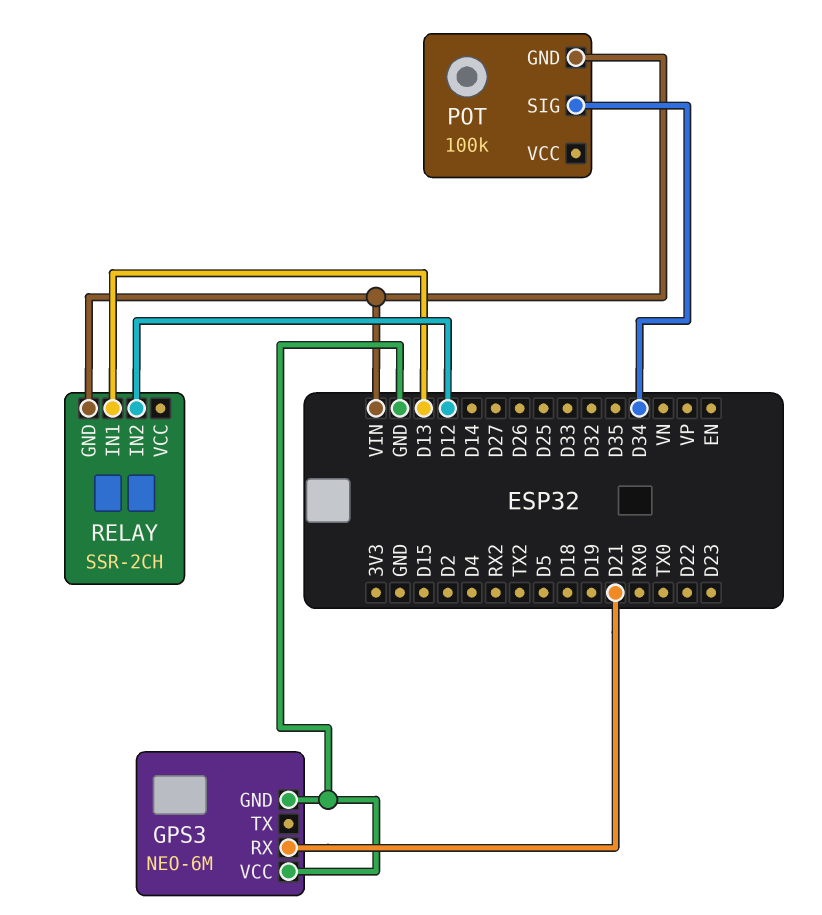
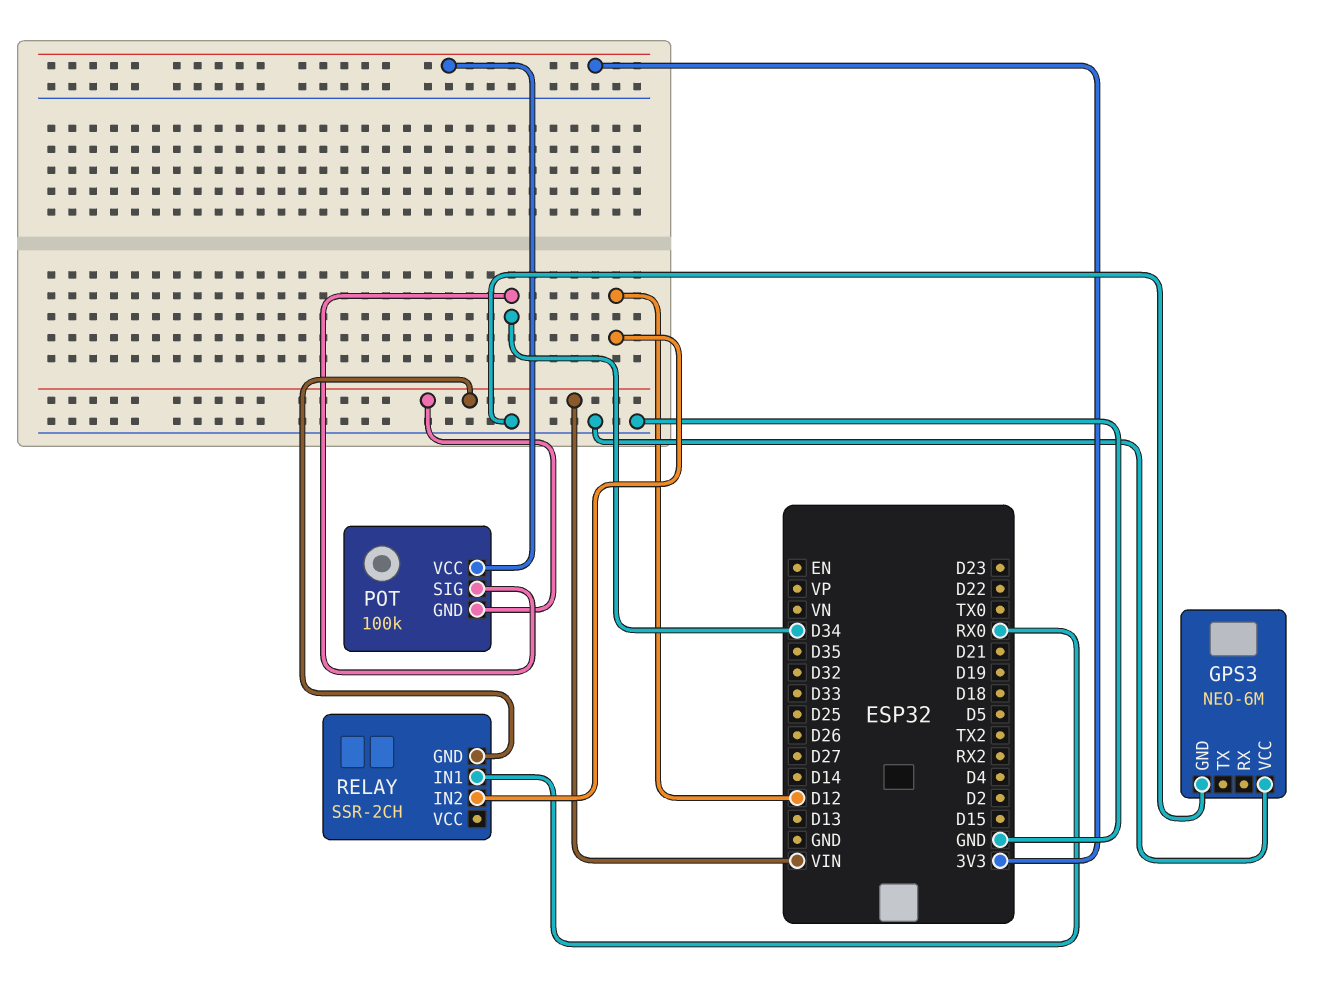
GPS3 pin RX: D21 -> none
POT pin VCC: none -> 3V3
RELAY pin IN1: D13 -> RX0

